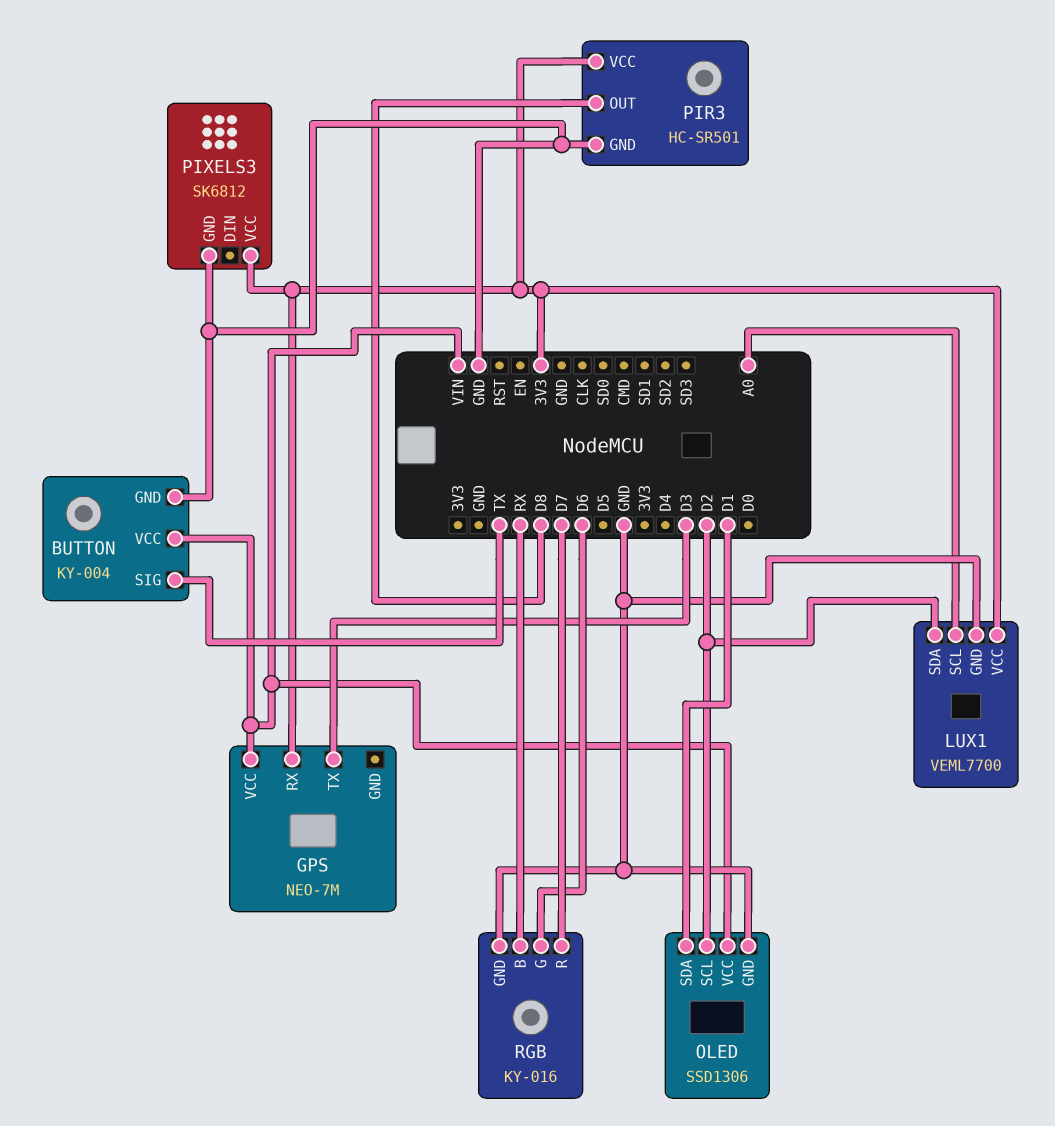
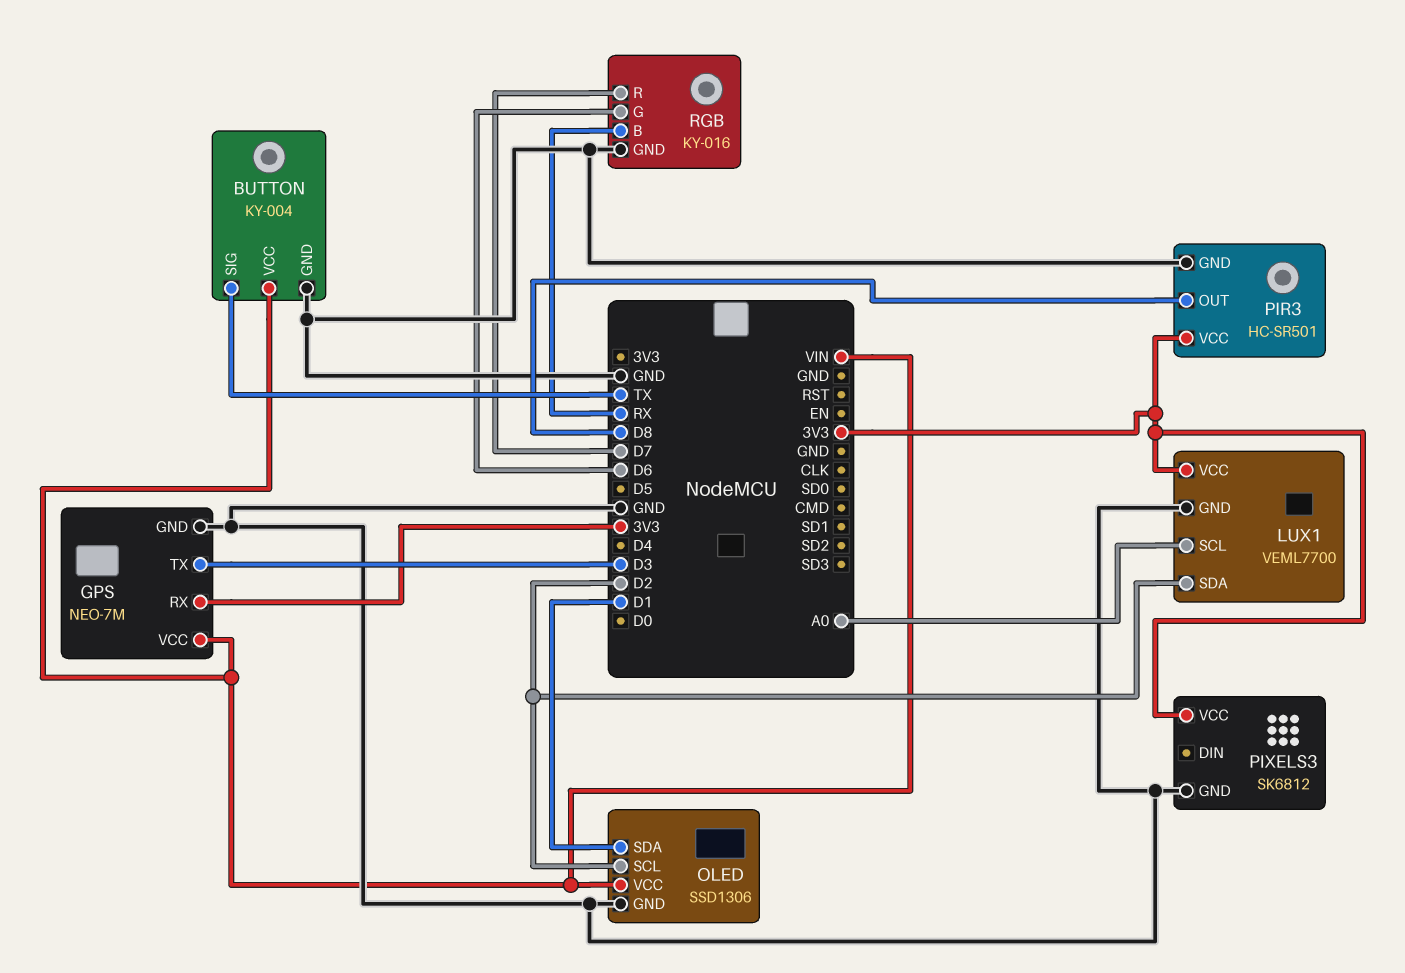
GPS pin GND: none -> GND

